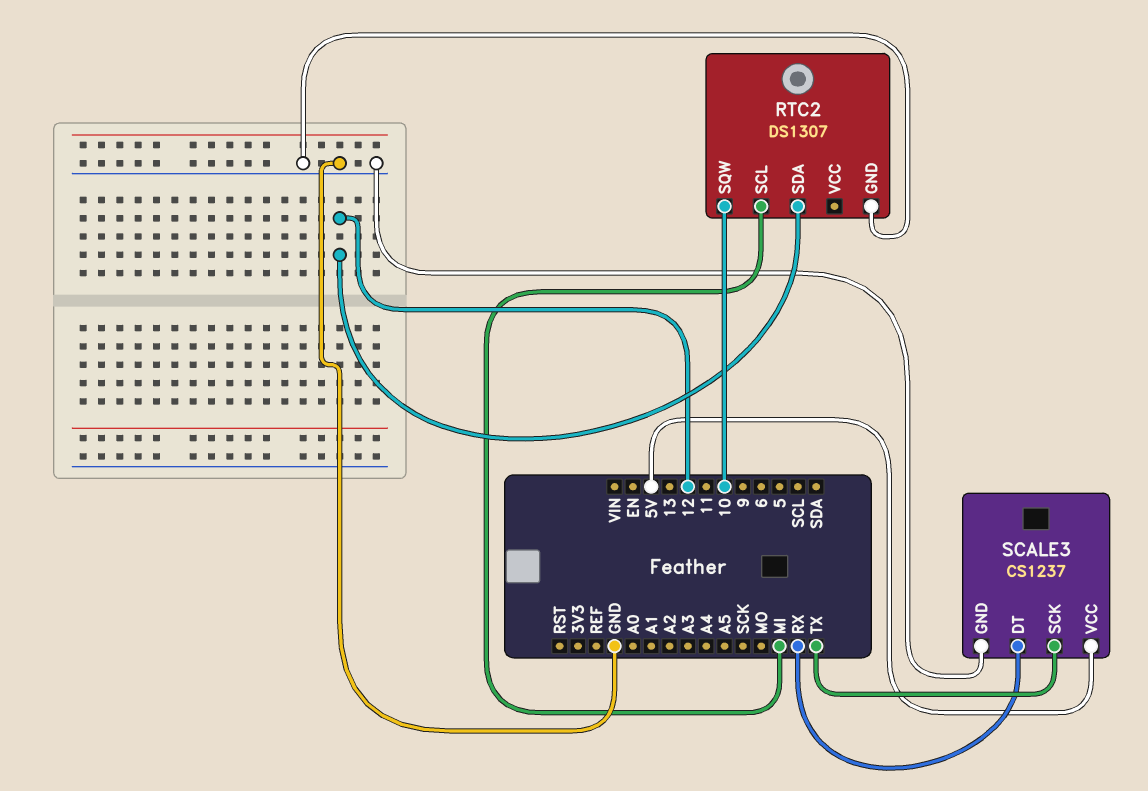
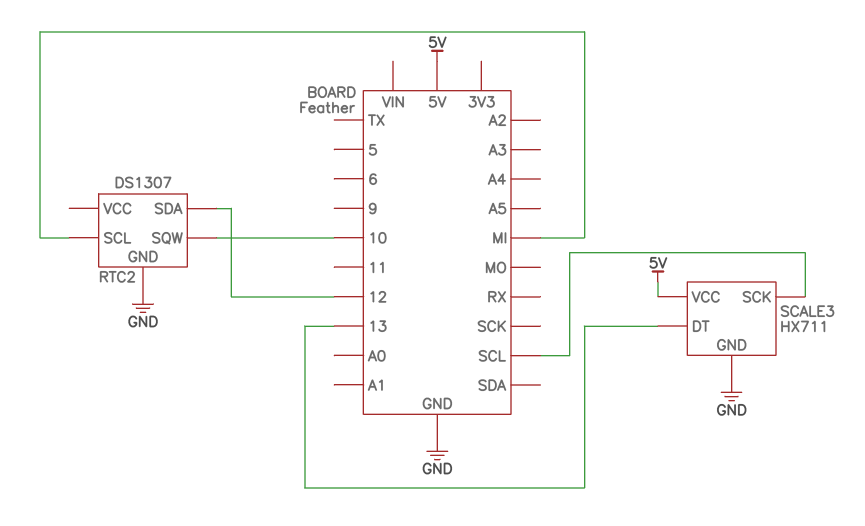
SCALE3: CS1237 -> HX711
SCALE3 pin DT: RX -> 13
SCALE3 pin SCK: TX -> SCL

